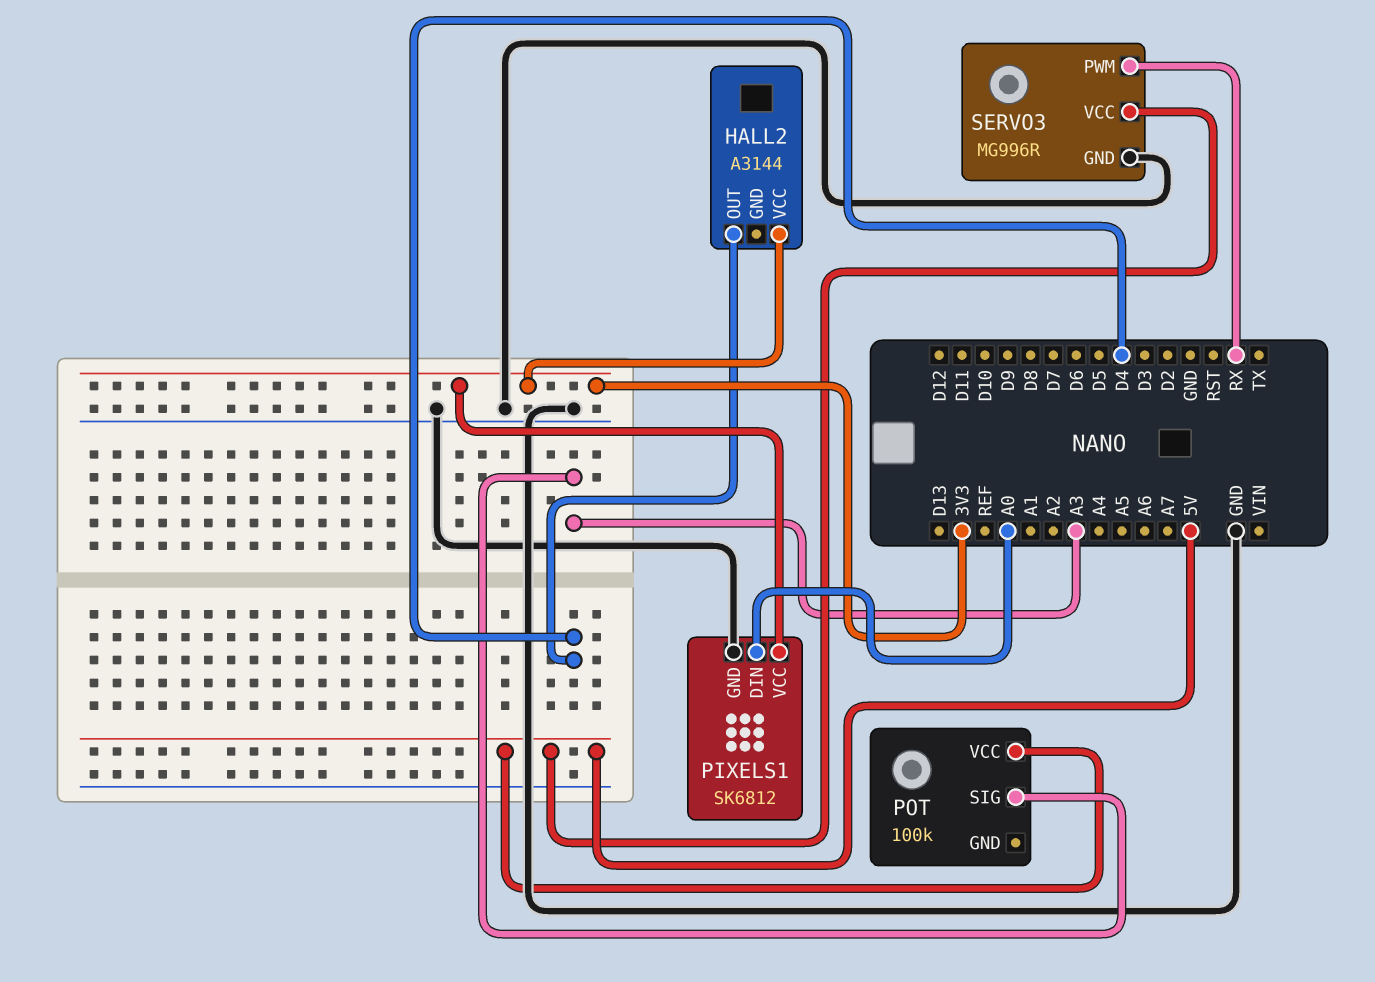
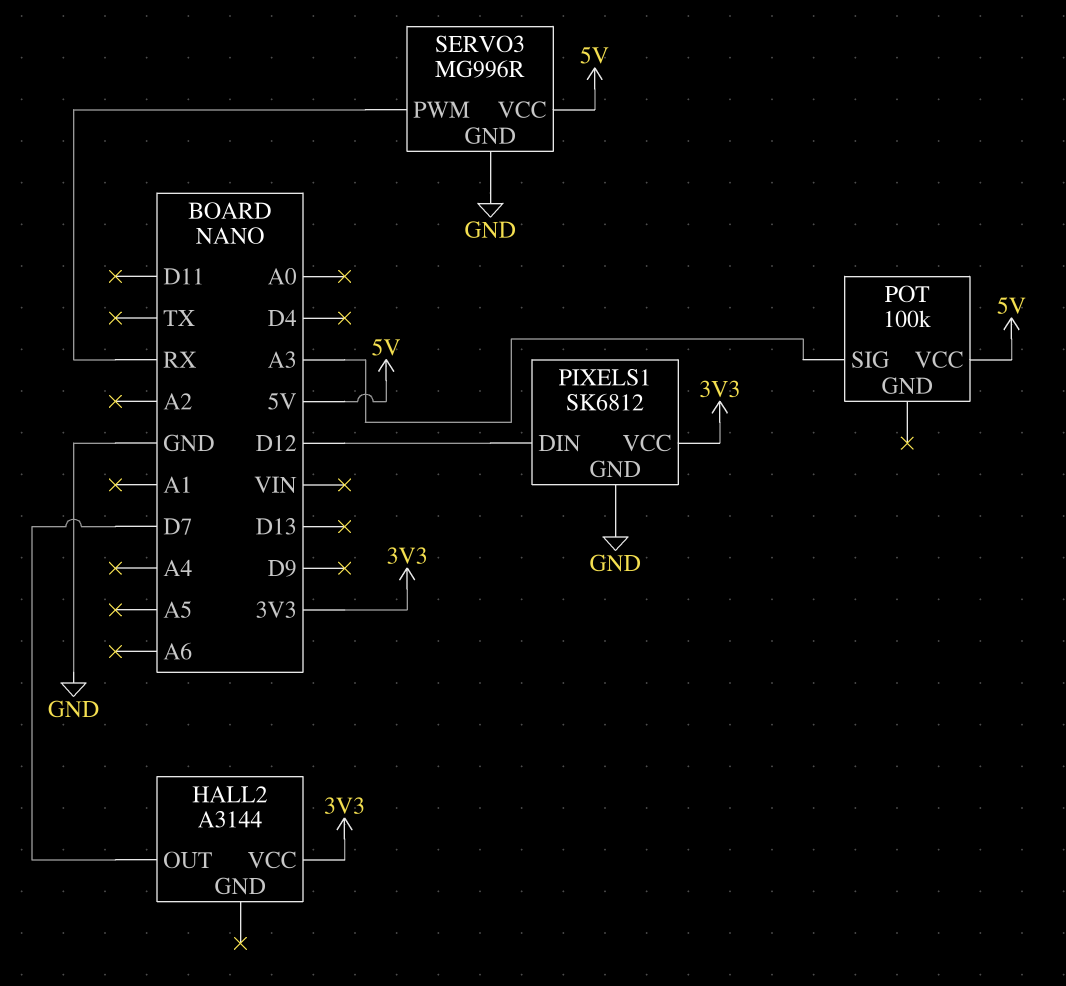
HALL2 pin OUT: D4 -> D7
PIXELS1 pin DIN: A0 -> D12

